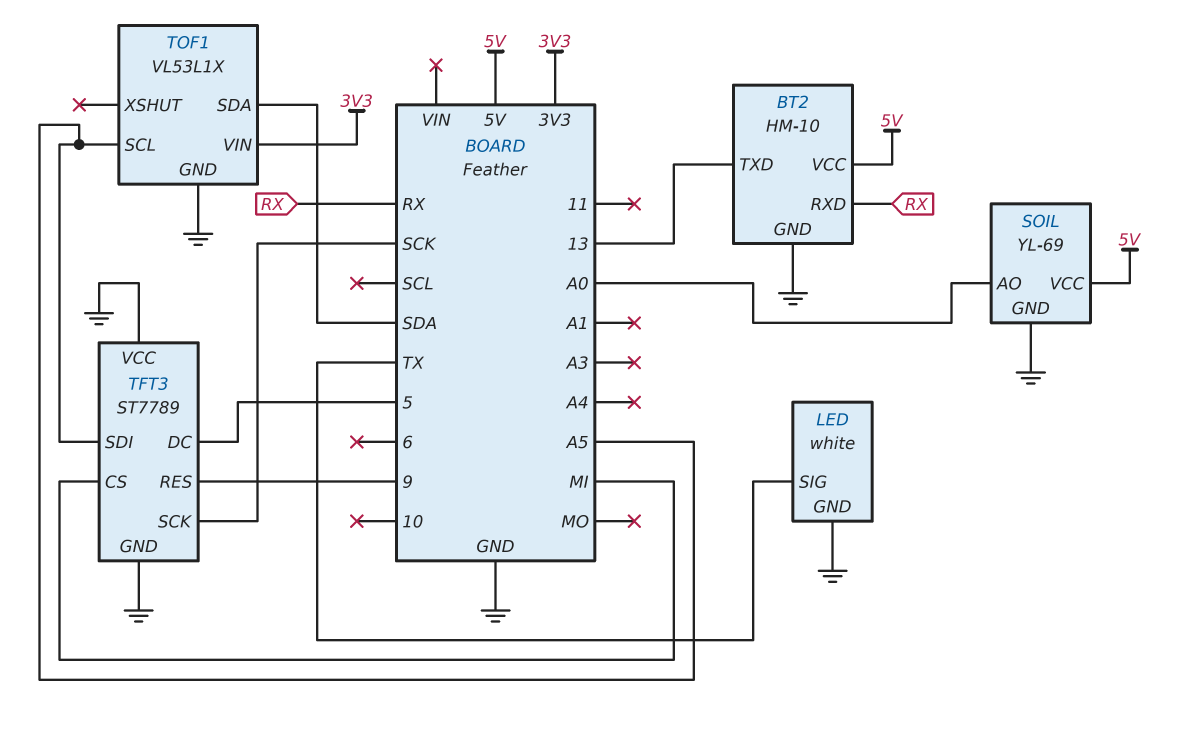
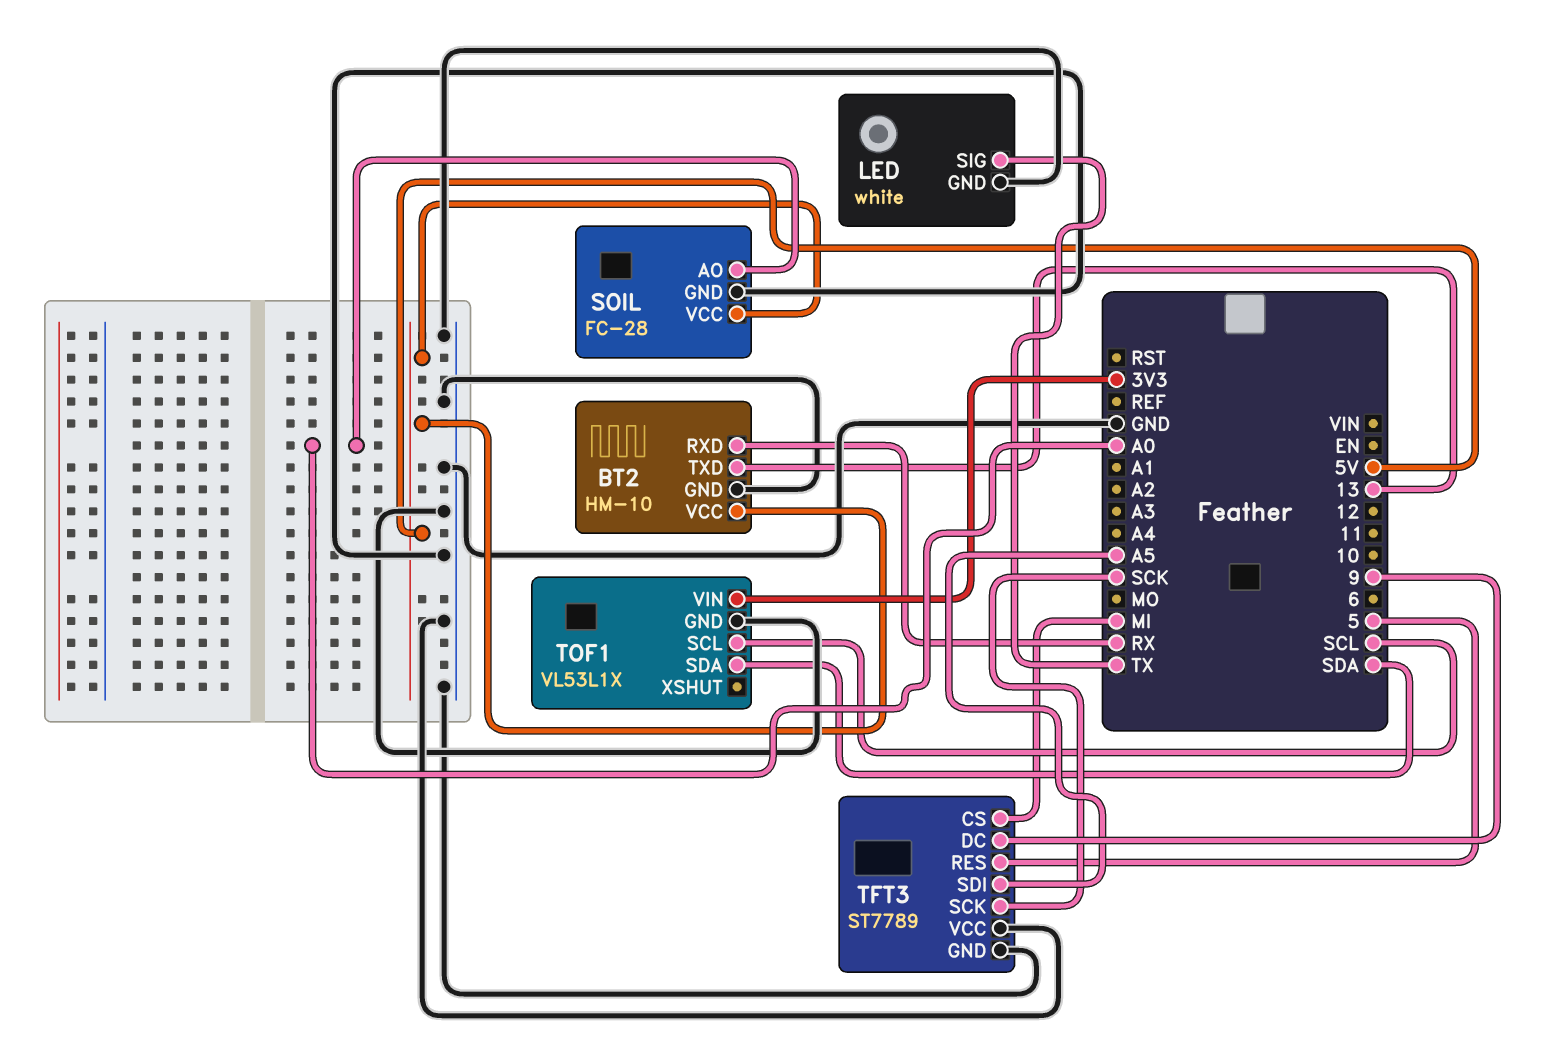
SOIL: YL-69 -> FC-28
TFT3 pin DC: 5 -> 9
TFT3 pin RES: 9 -> 5
TOF1 pin SCL: A5 -> SCL

